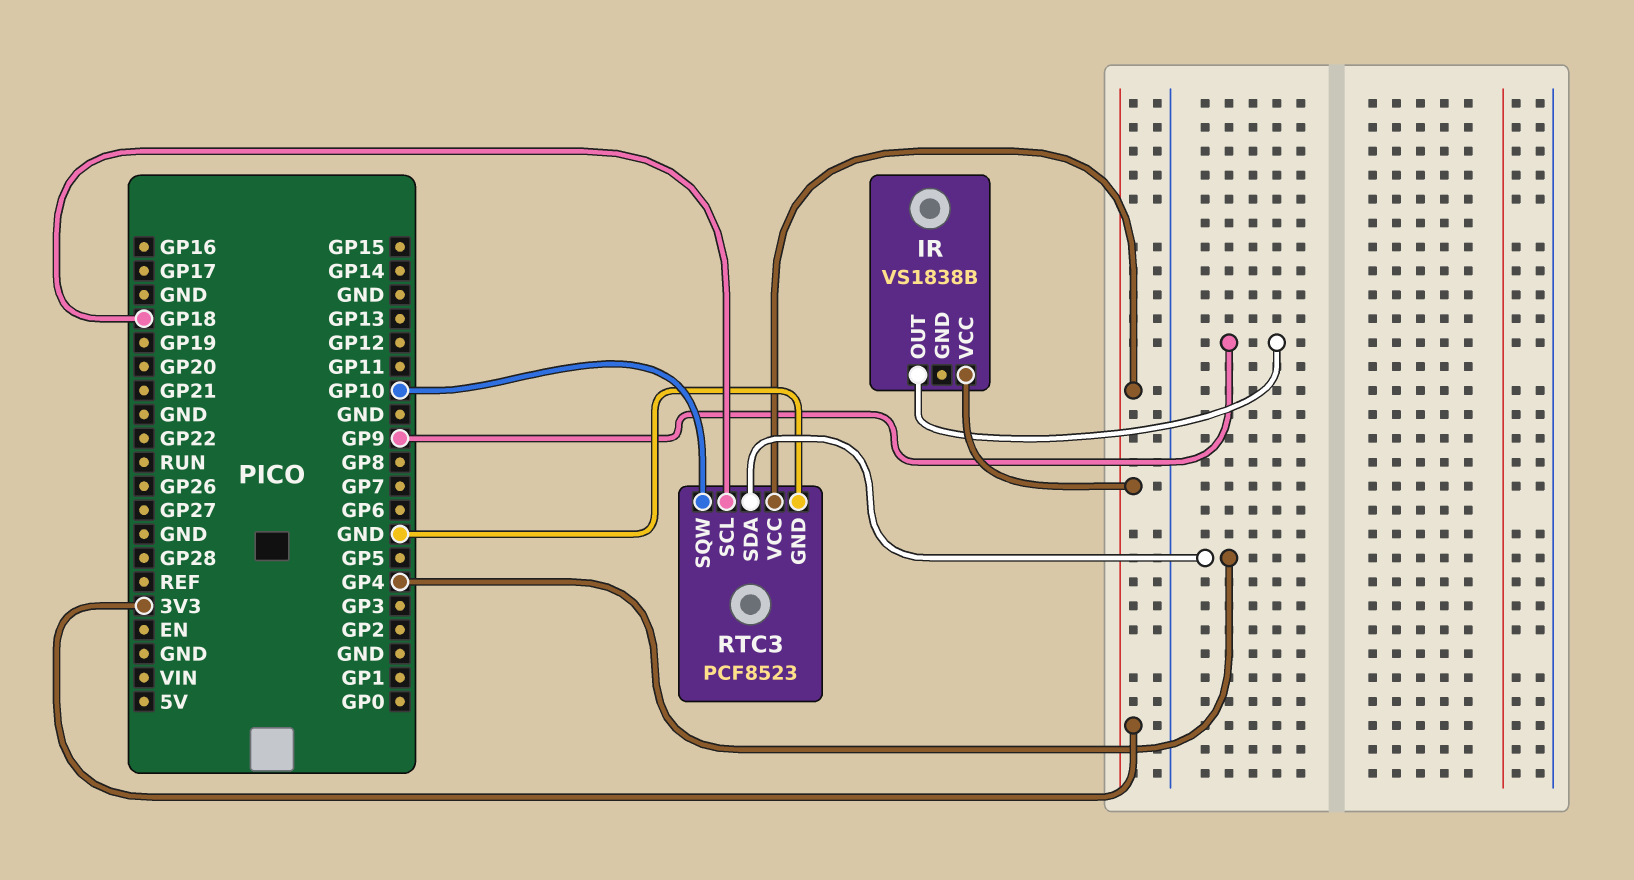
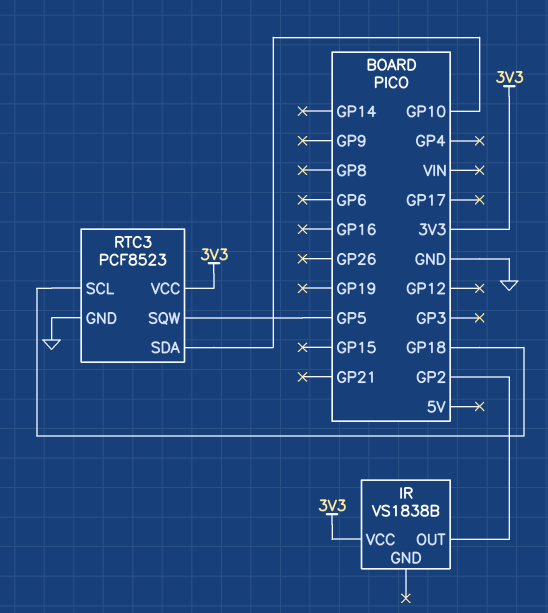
IR pin OUT: GP9 -> GP2
RTC3 pin SDA: GP4 -> GP10
RTC3 pin SQW: GP10 -> GP5

